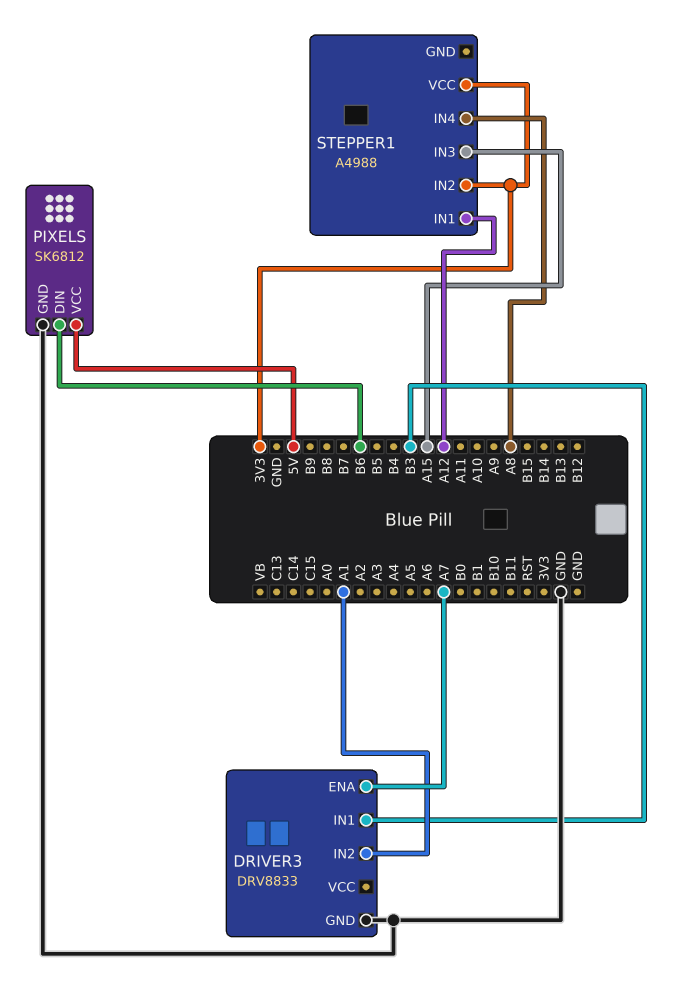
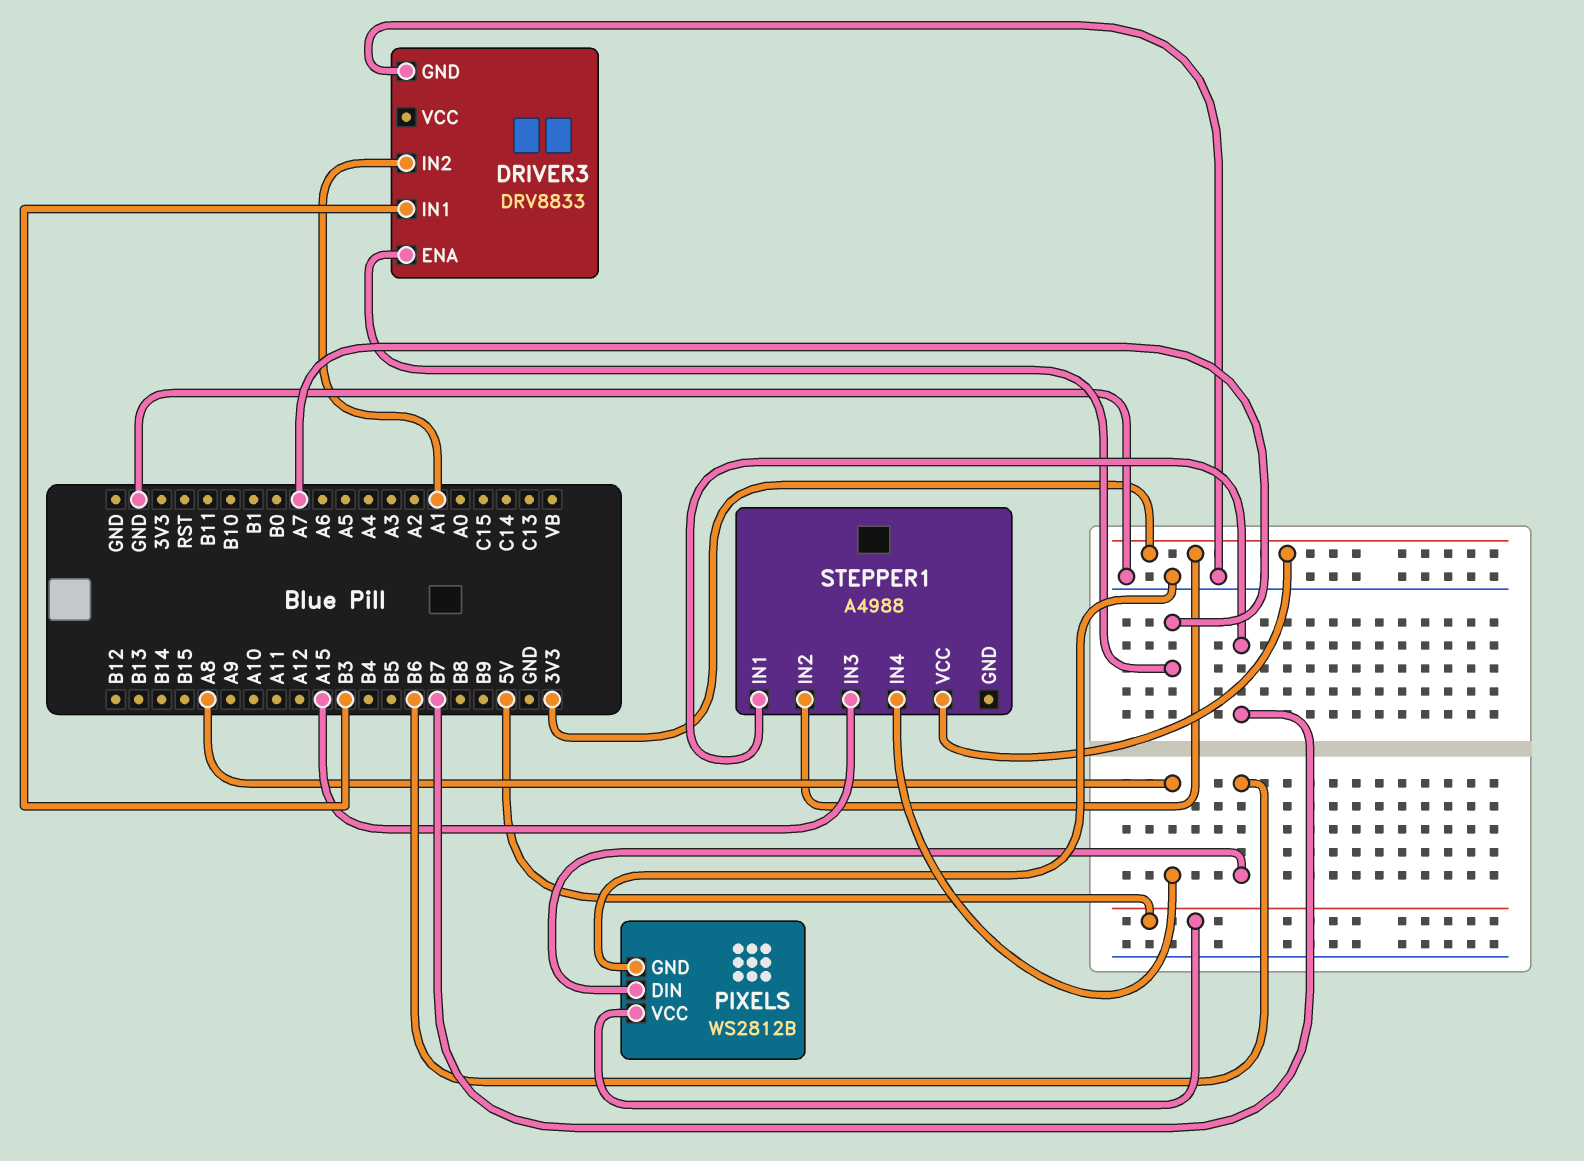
PIXELS: SK6812 -> WS2812B
STEPPER1 pin IN1: A12 -> B7

